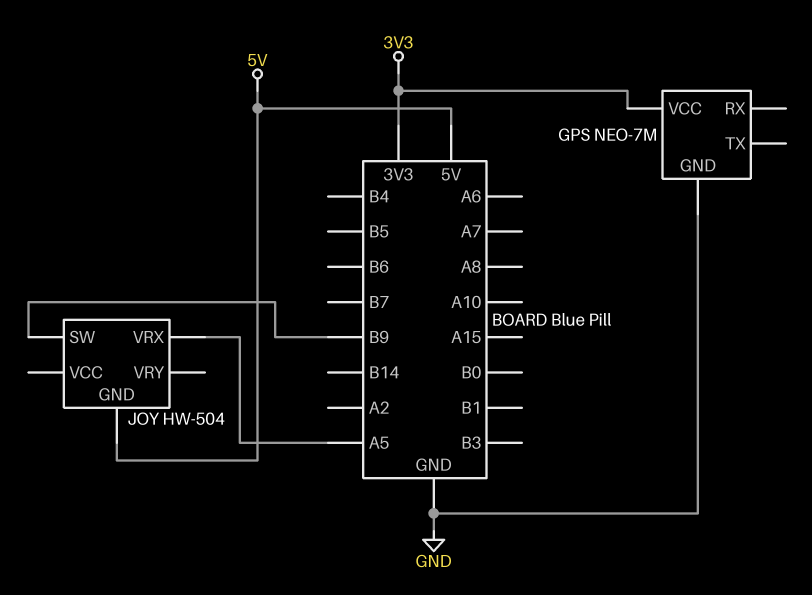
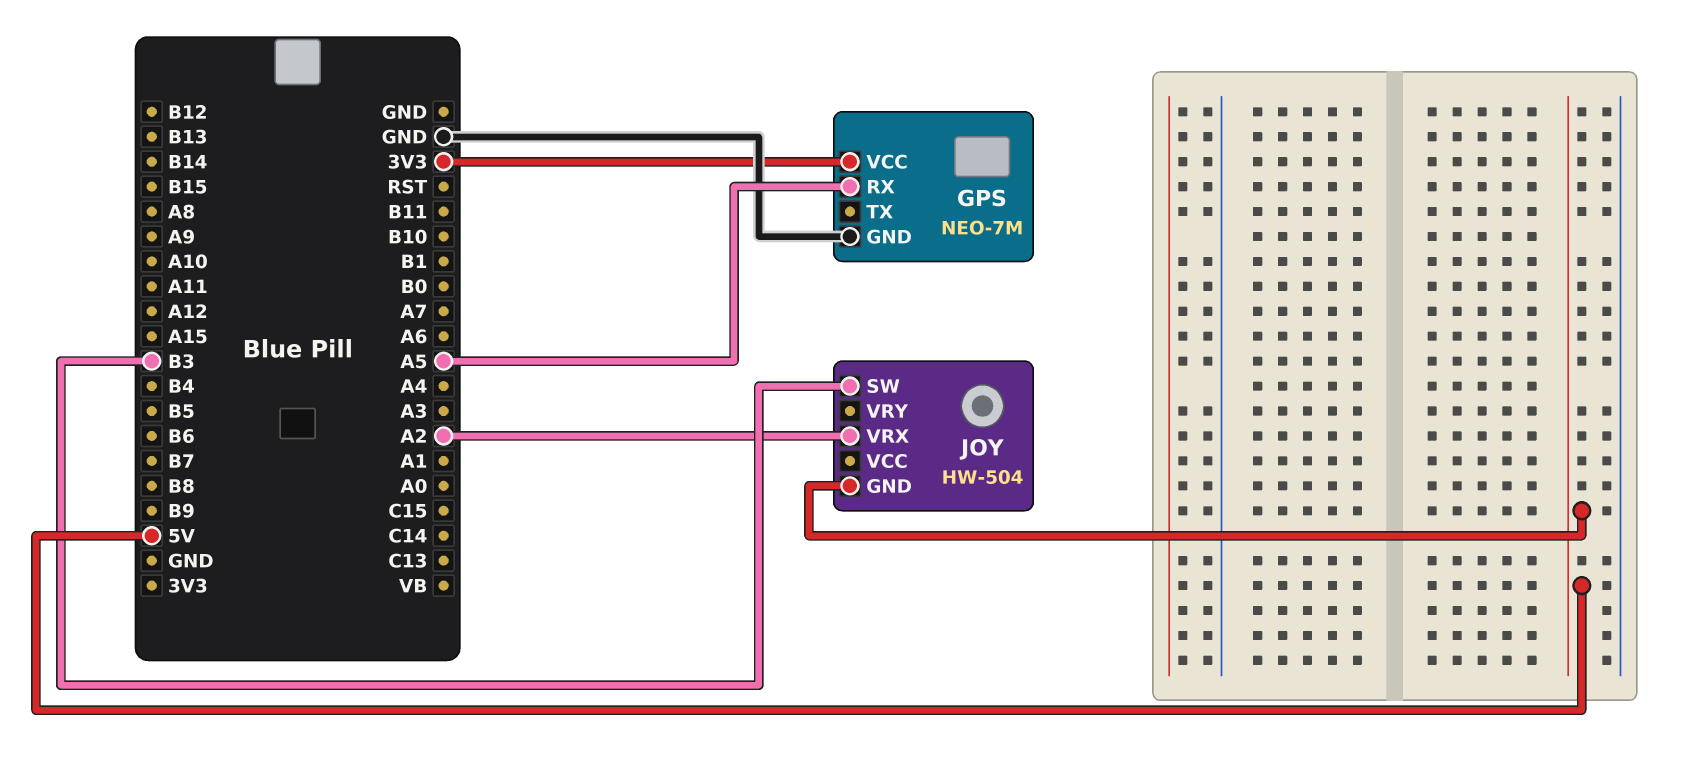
GPS pin RX: none -> A5
JOY pin SW: B9 -> B3
JOY pin VRX: A5 -> A2

